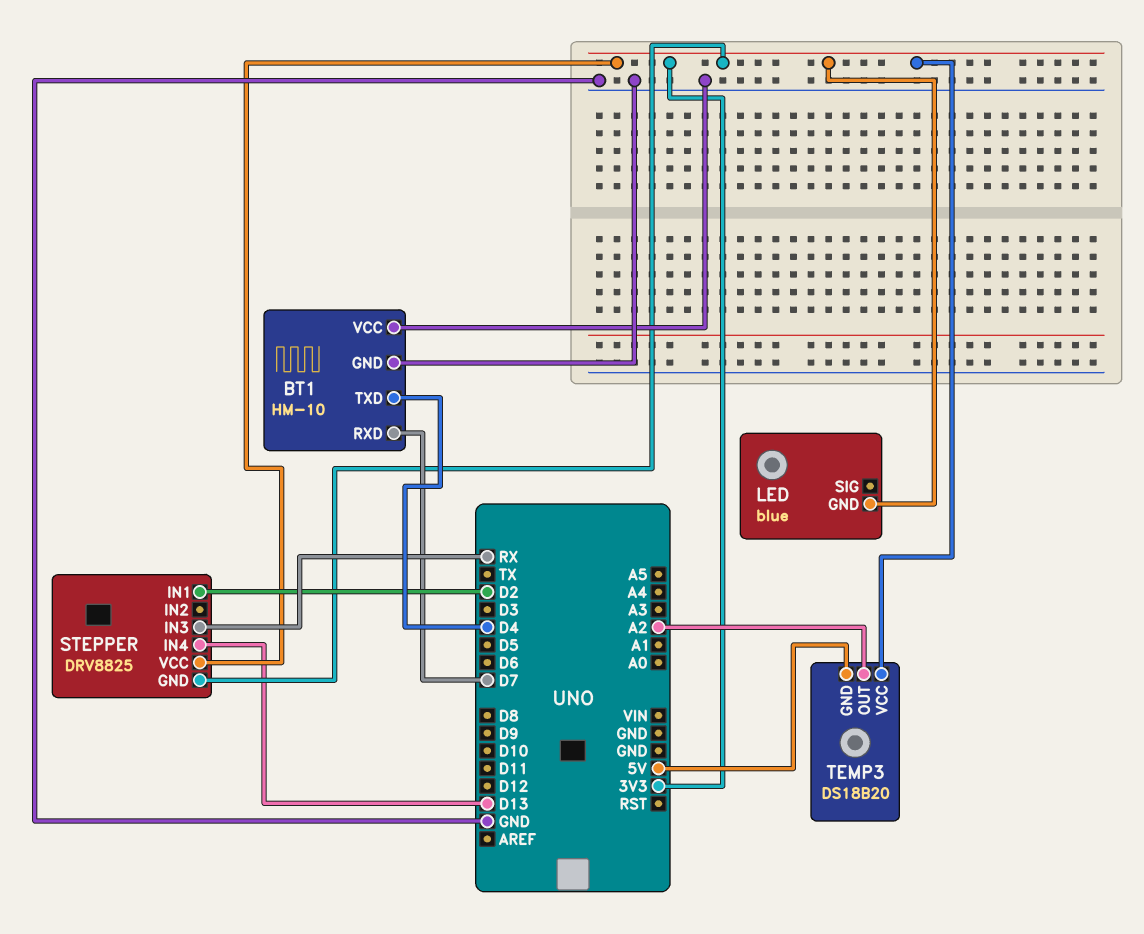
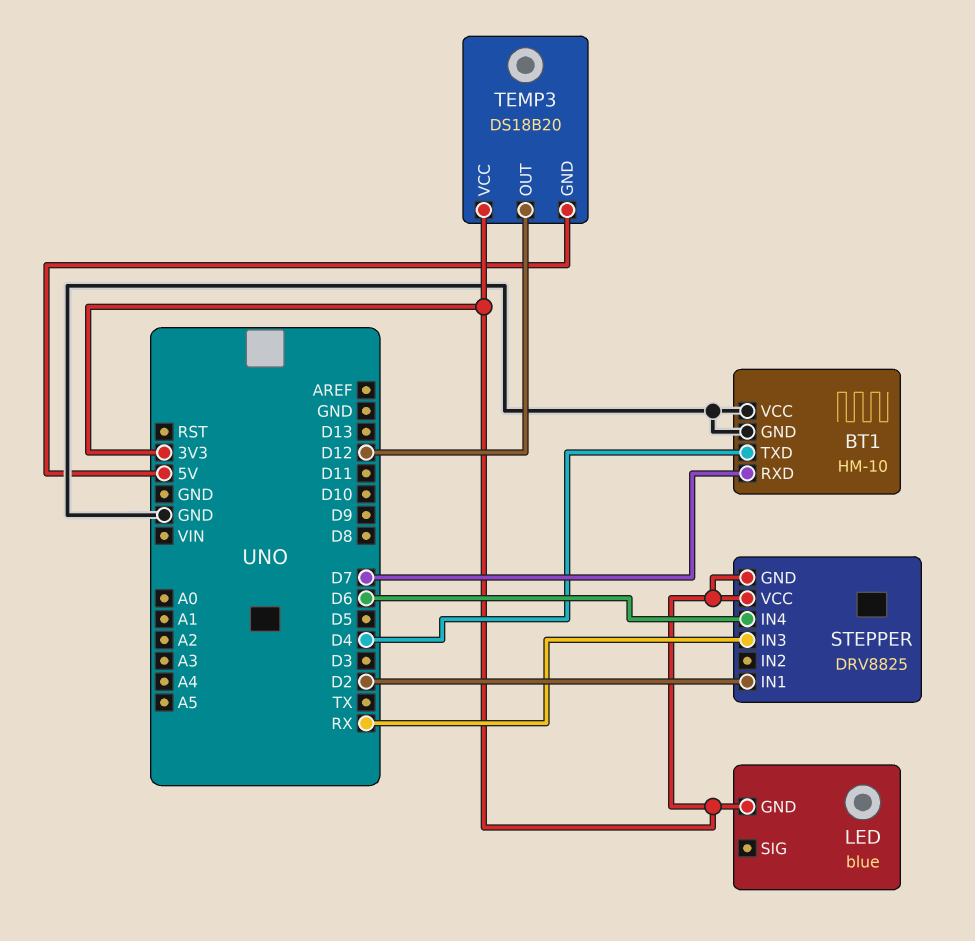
STEPPER pin IN4: D13 -> D6
TEMP3 pin OUT: A2 -> D12

